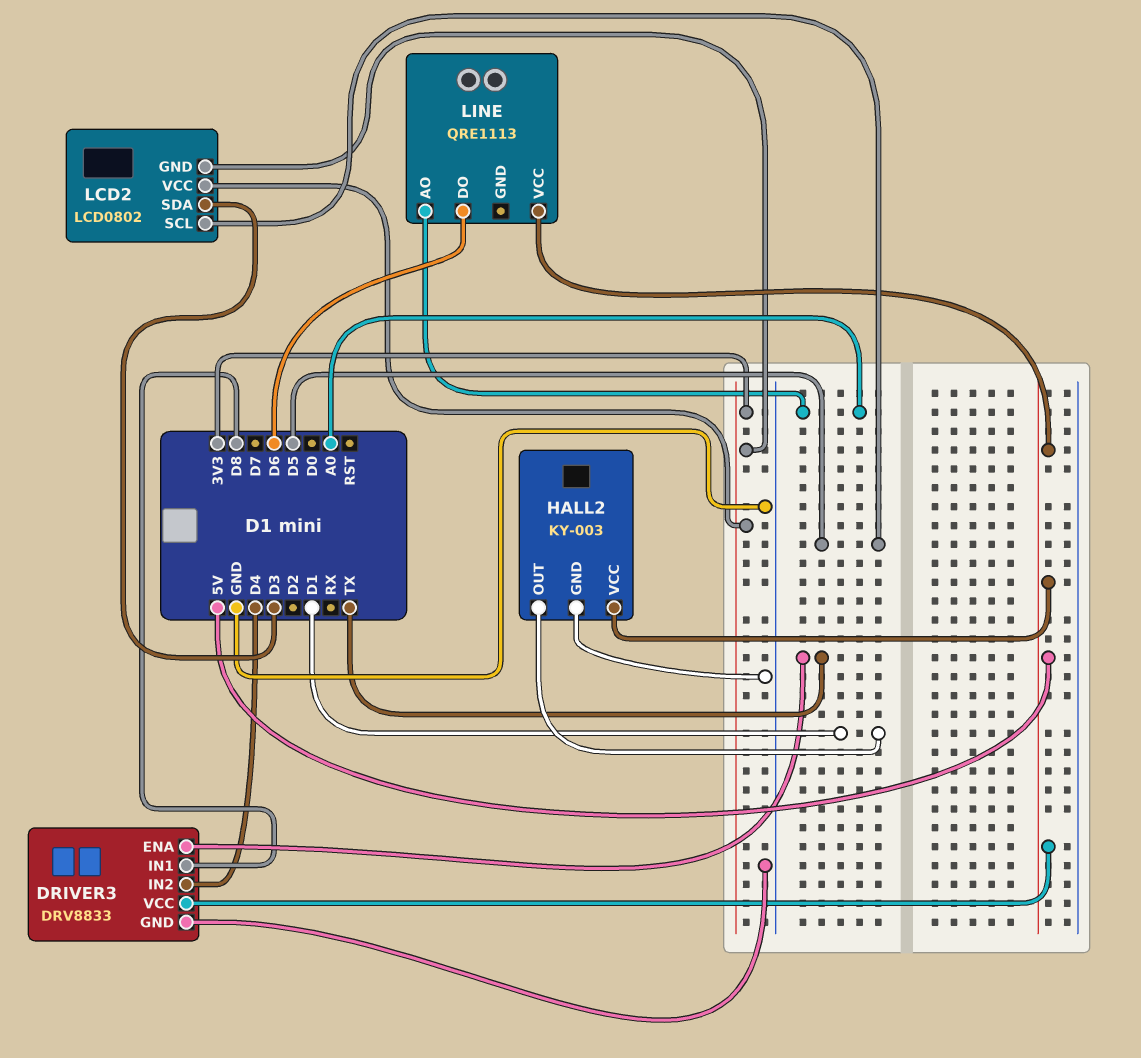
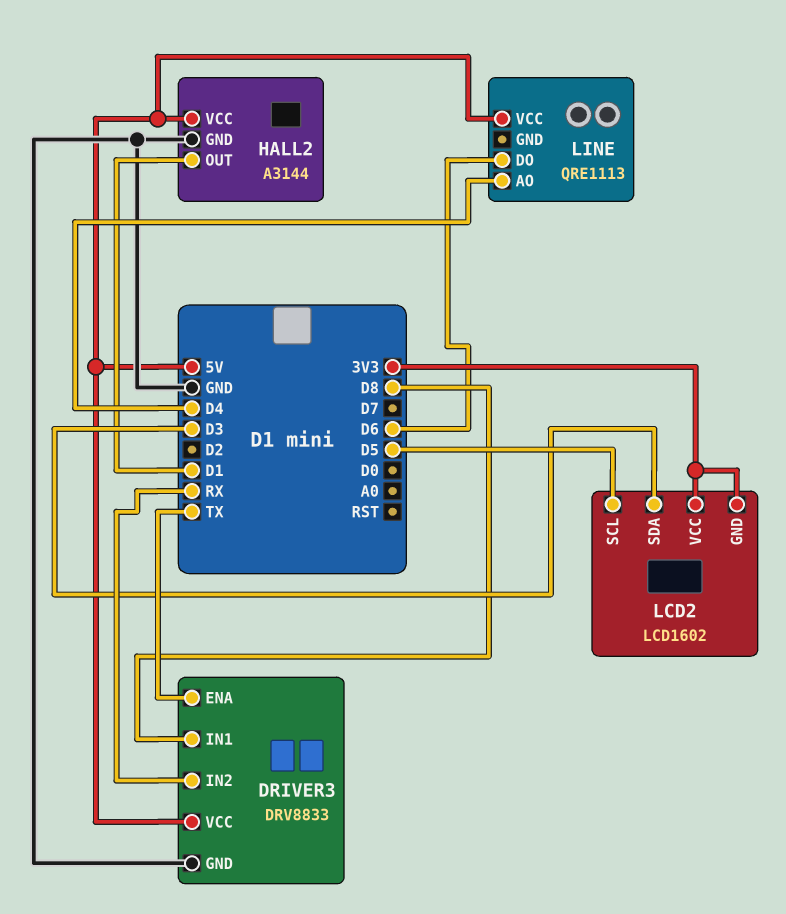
DRIVER3 pin IN2: D4 -> RX
HALL2: KY-003 -> A3144
LCD2: LCD0802 -> LCD1602
LINE pin AO: A0 -> D4

